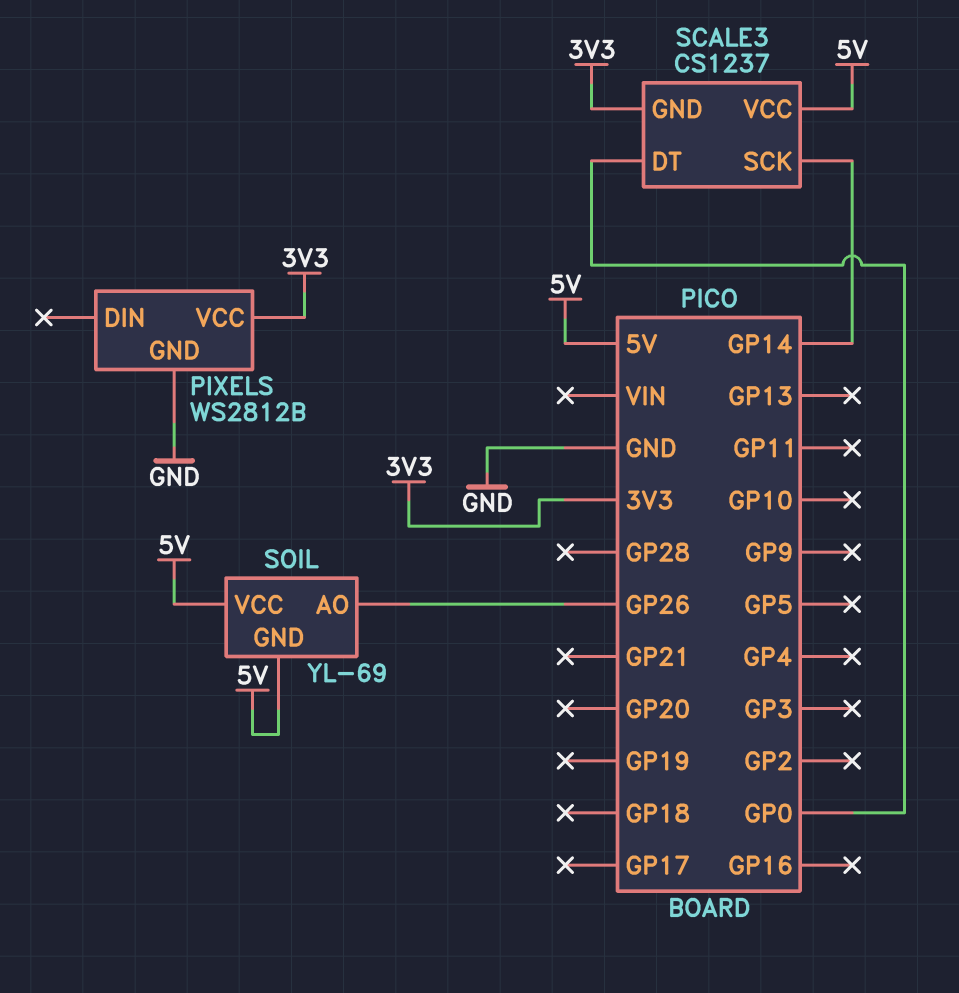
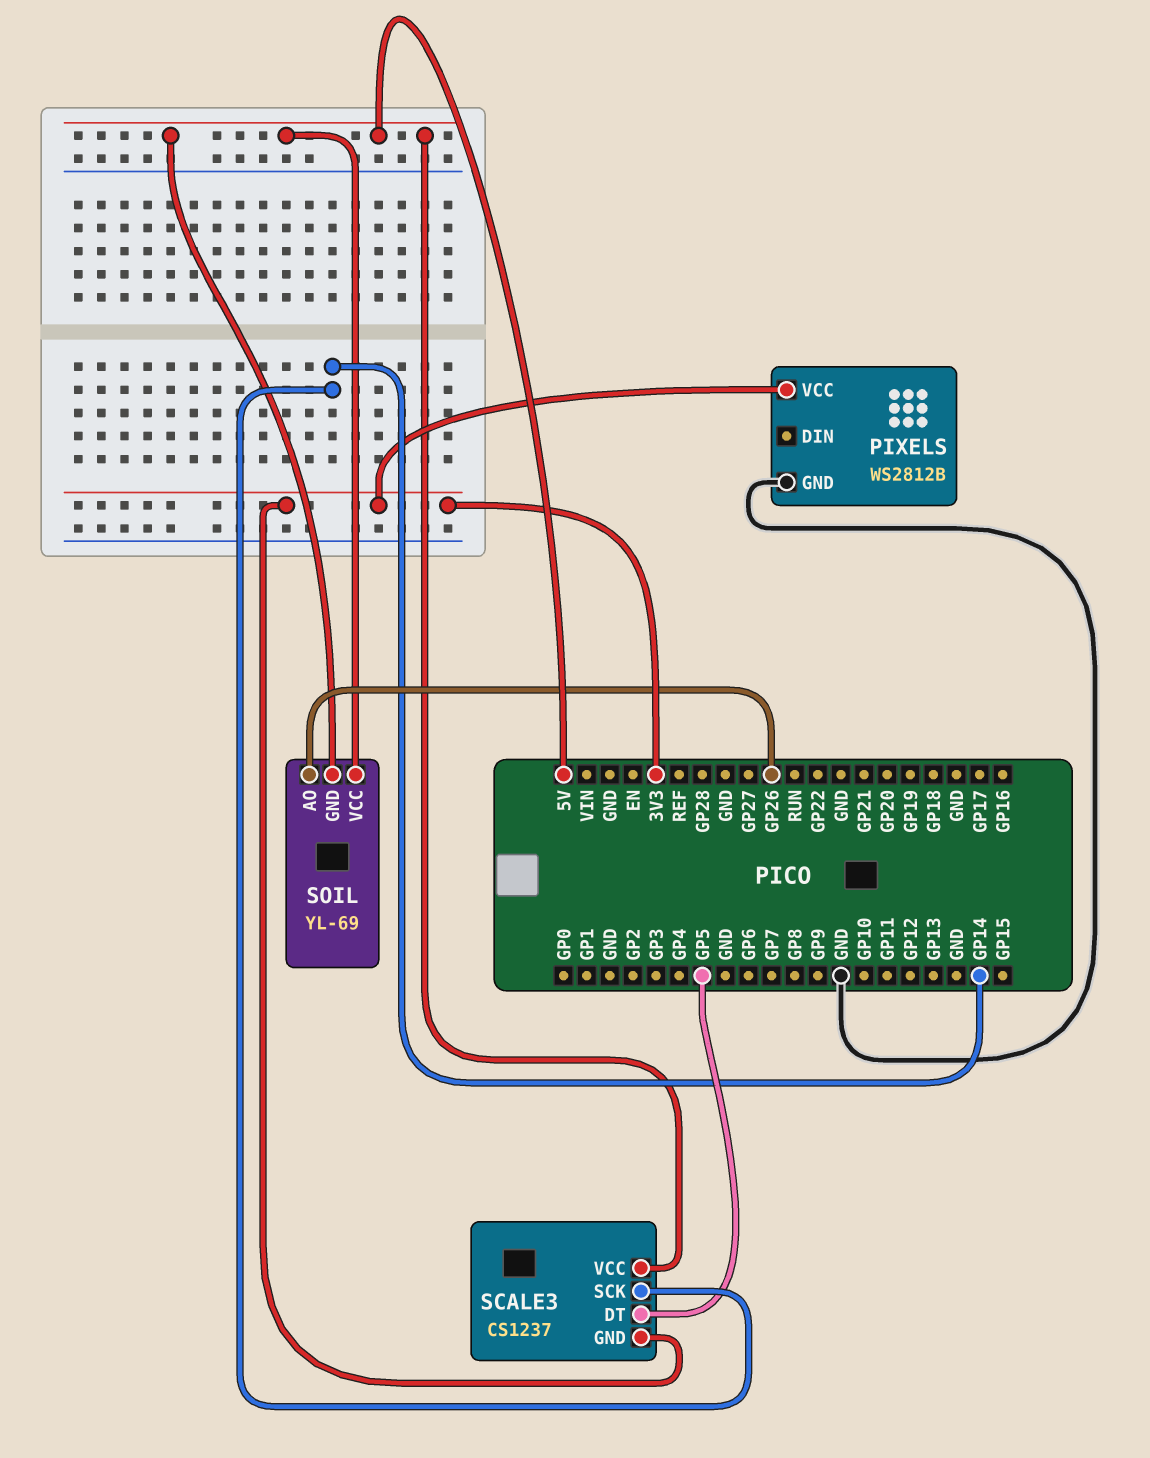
SCALE3 pin DT: GP0 -> GP5

